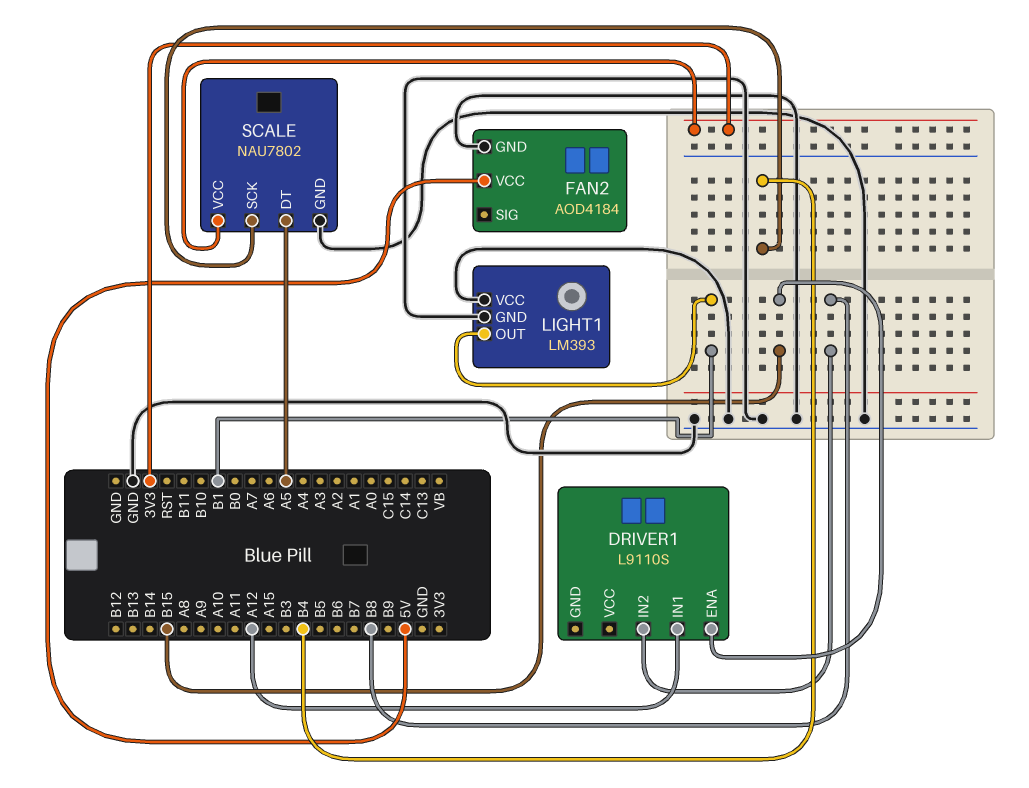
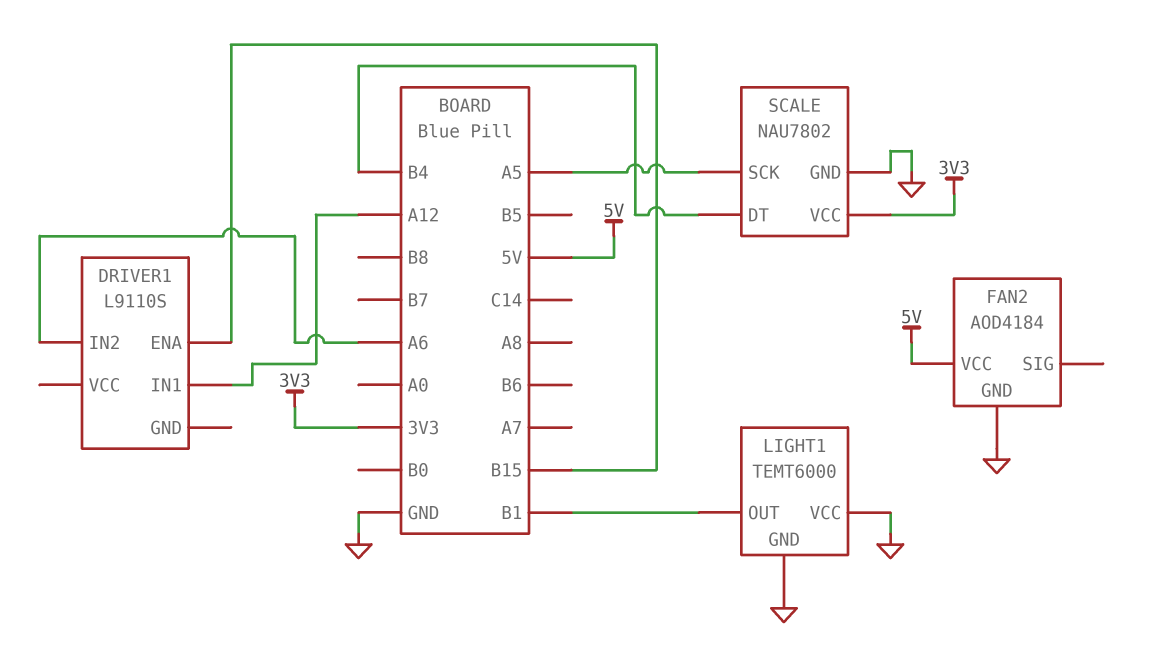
DRIVER1 pin IN2: B8 -> A6
LIGHT1: LM393 -> TEMT6000
SCALE pin DT: A5 -> B4
SCALE pin SCK: B4 -> A5

